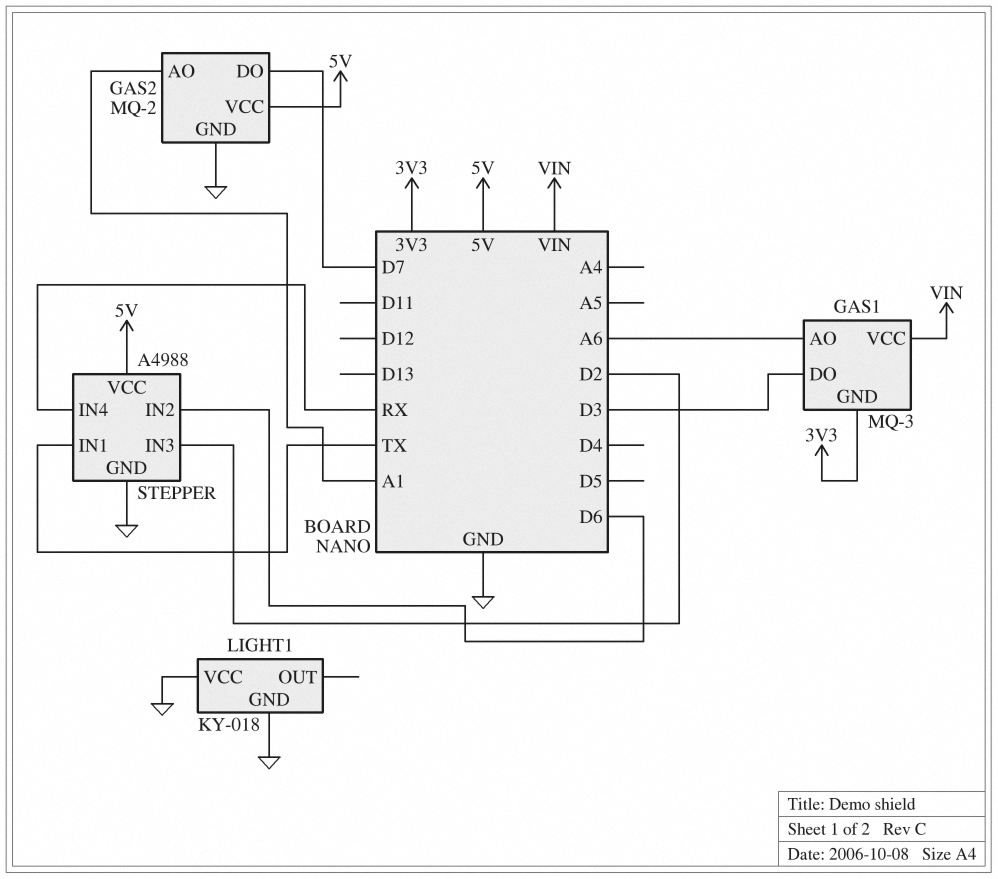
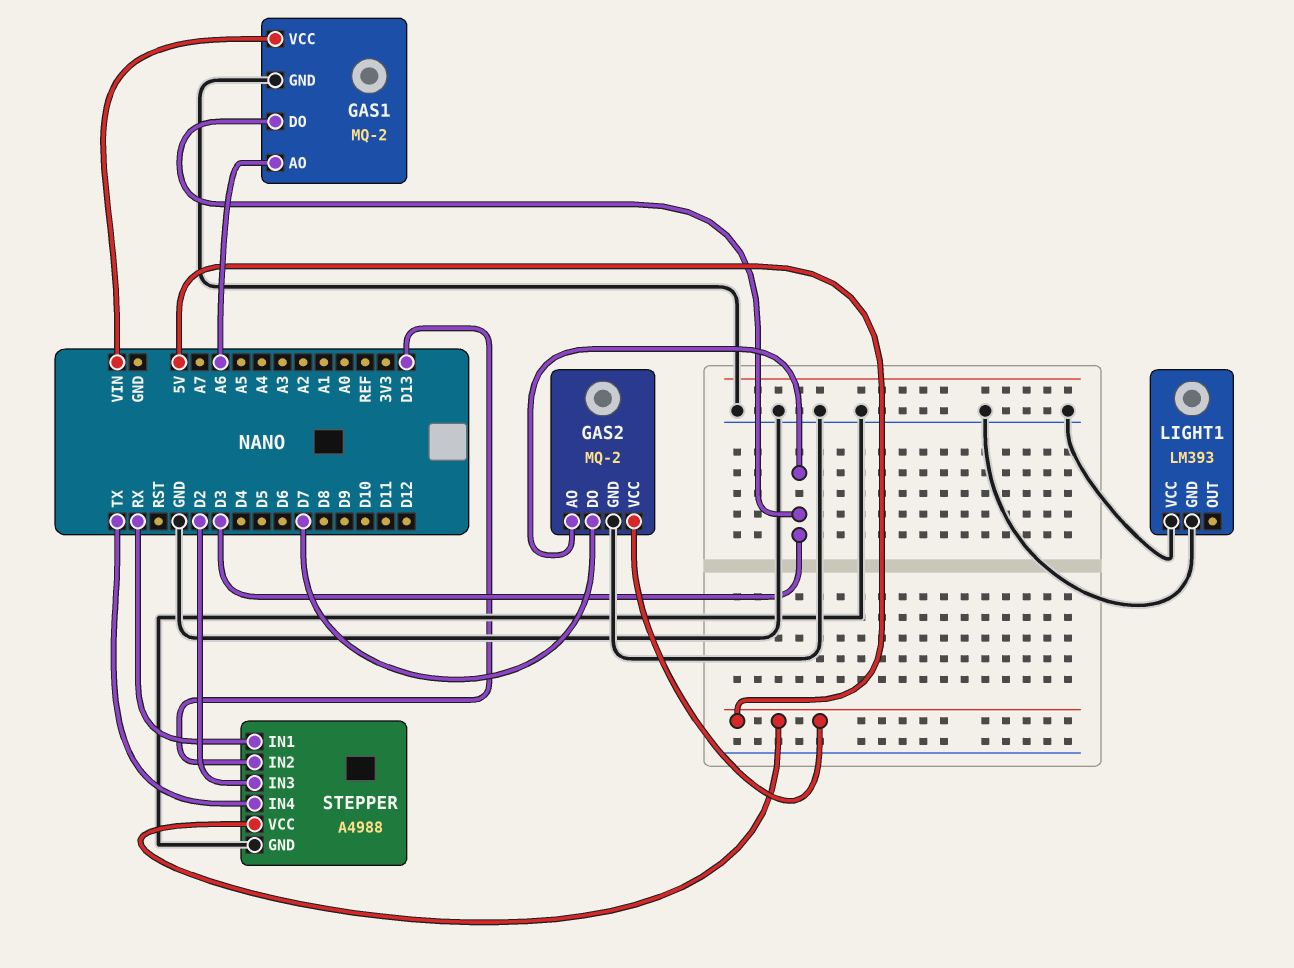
GAS1: MQ-3 -> MQ-2
GAS1 pin GND: 3V3 -> GND
GAS2 pin AO: A1 -> D3
LIGHT1: KY-018 -> LM393
STEPPER pin IN1: TX -> RX
STEPPER pin IN2: D6 -> D13
STEPPER pin IN4: RX -> TX

